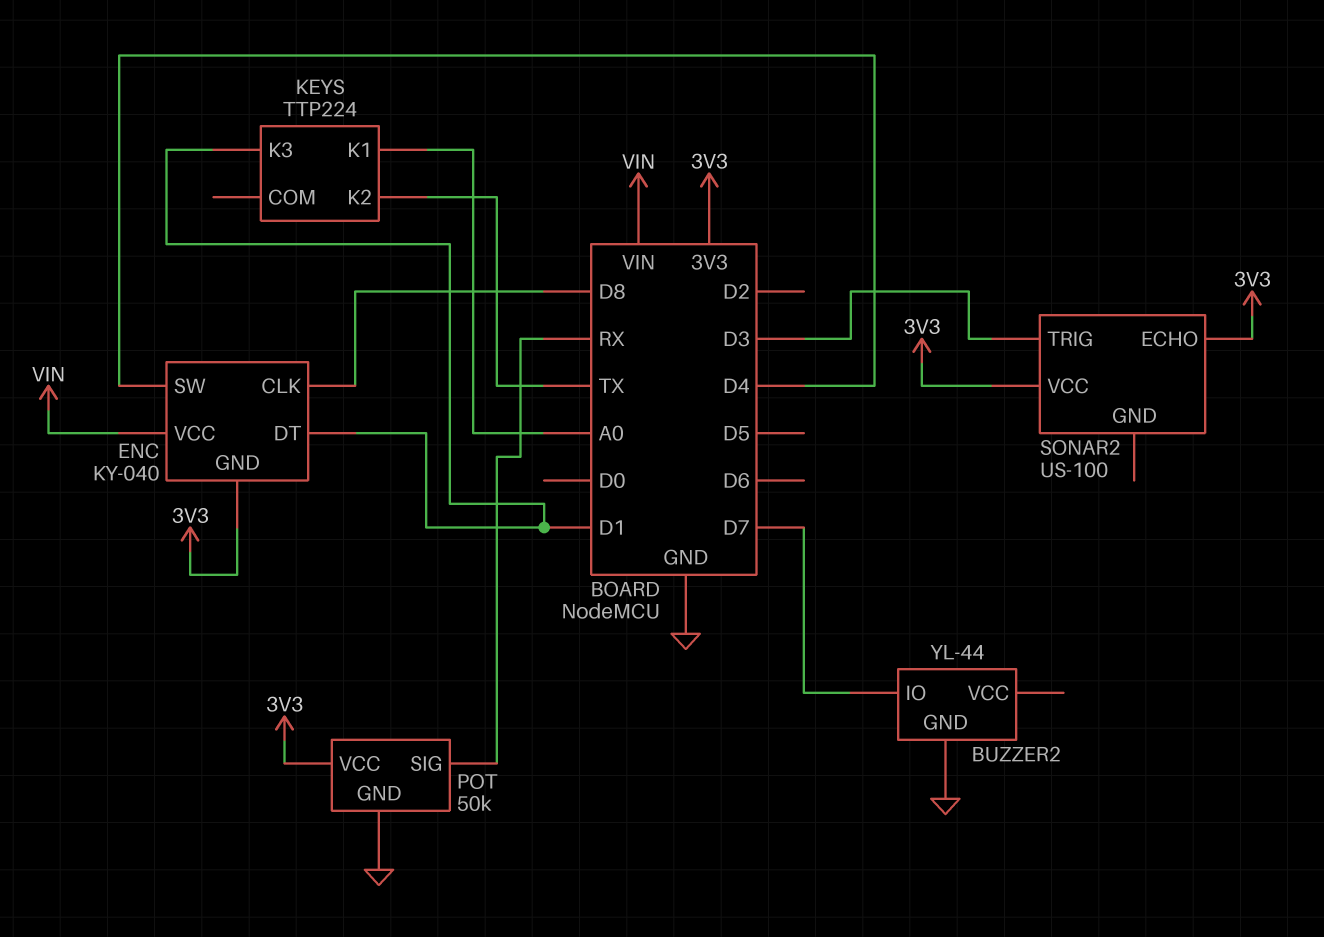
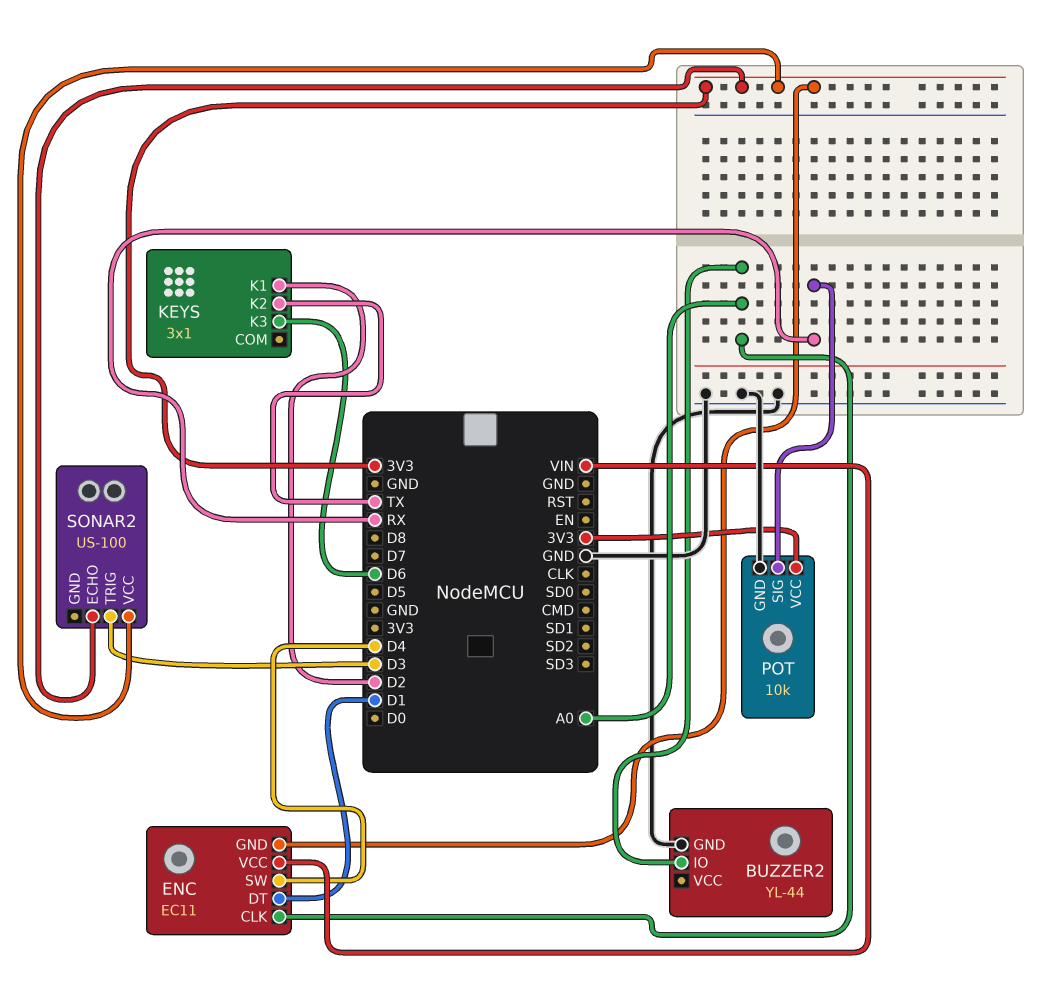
BUZZER2 pin IO: D7 -> A0
ENC: KY-040 -> EC11
ENC pin CLK: D8 -> A0
KEYS: TTP224 -> 3x1
KEYS pin K1: A0 -> D2
KEYS pin K3: D1 -> D6
POT: 50k -> 10k

